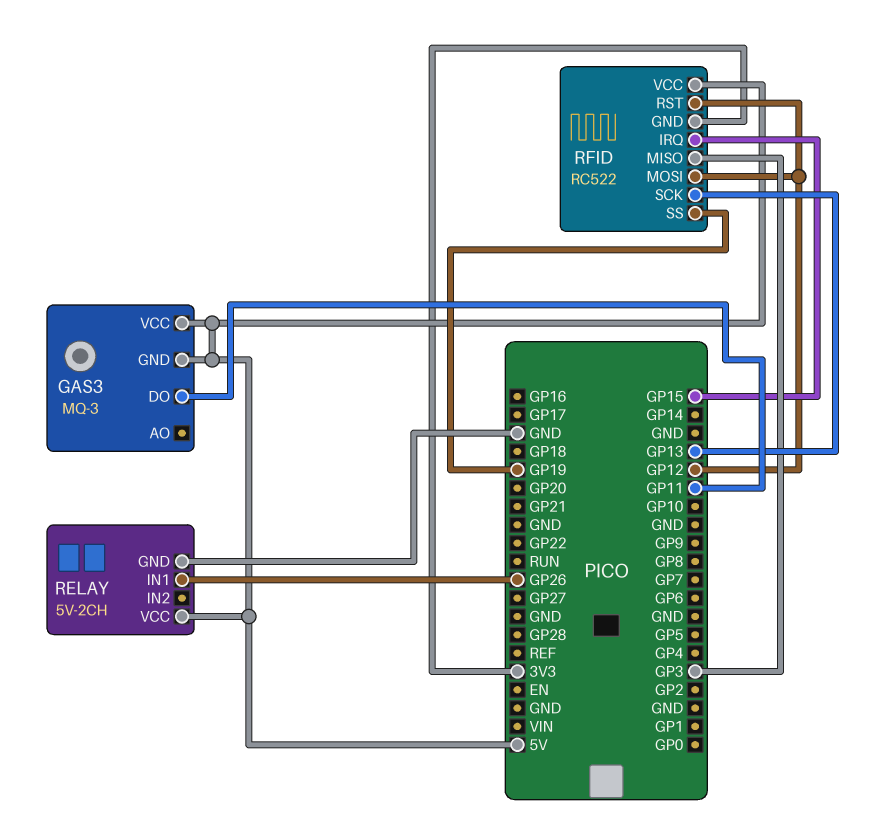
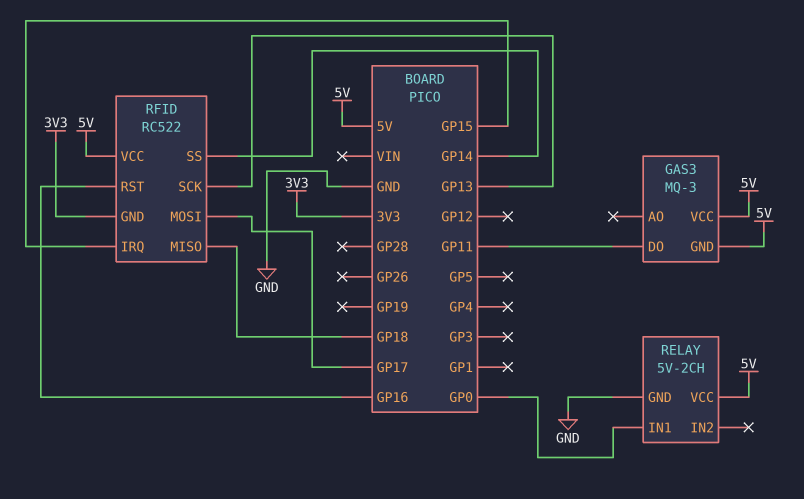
RELAY pin IN1: GP26 -> GP0
RFID pin MISO: GP3 -> GP18
RFID pin MOSI: GP12 -> GP17
RFID pin RST: GP12 -> GP16
RFID pin SS: GP19 -> GP14

